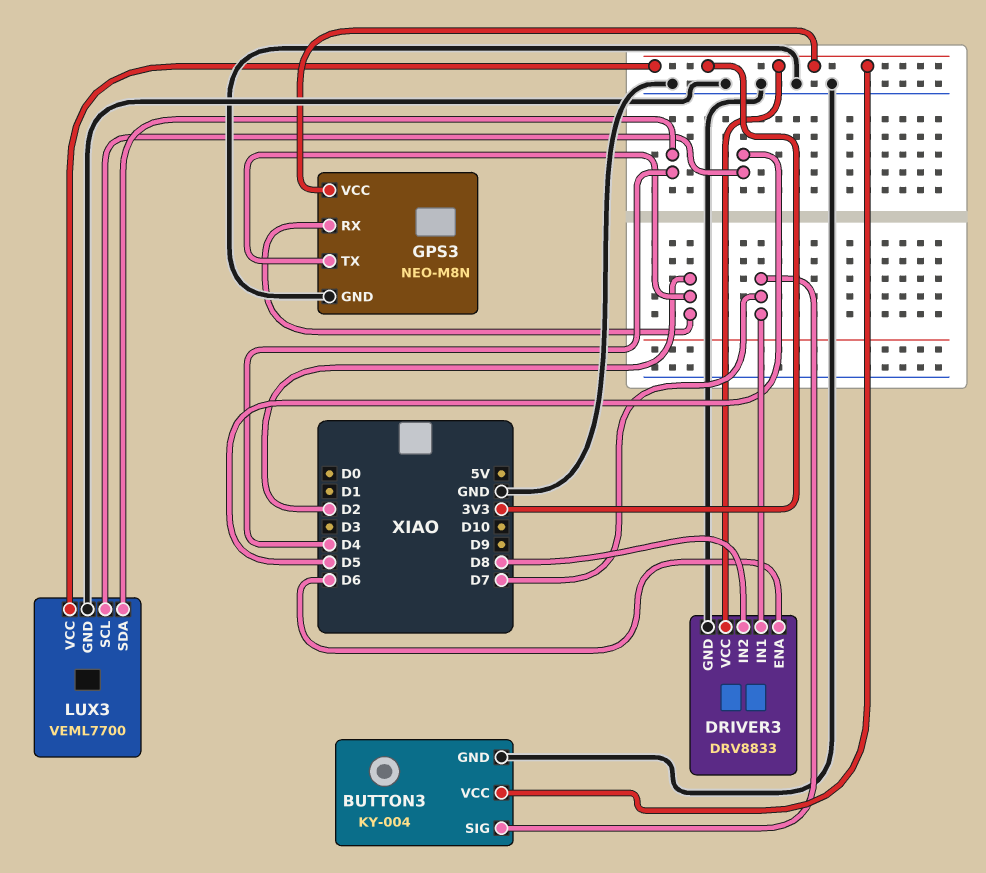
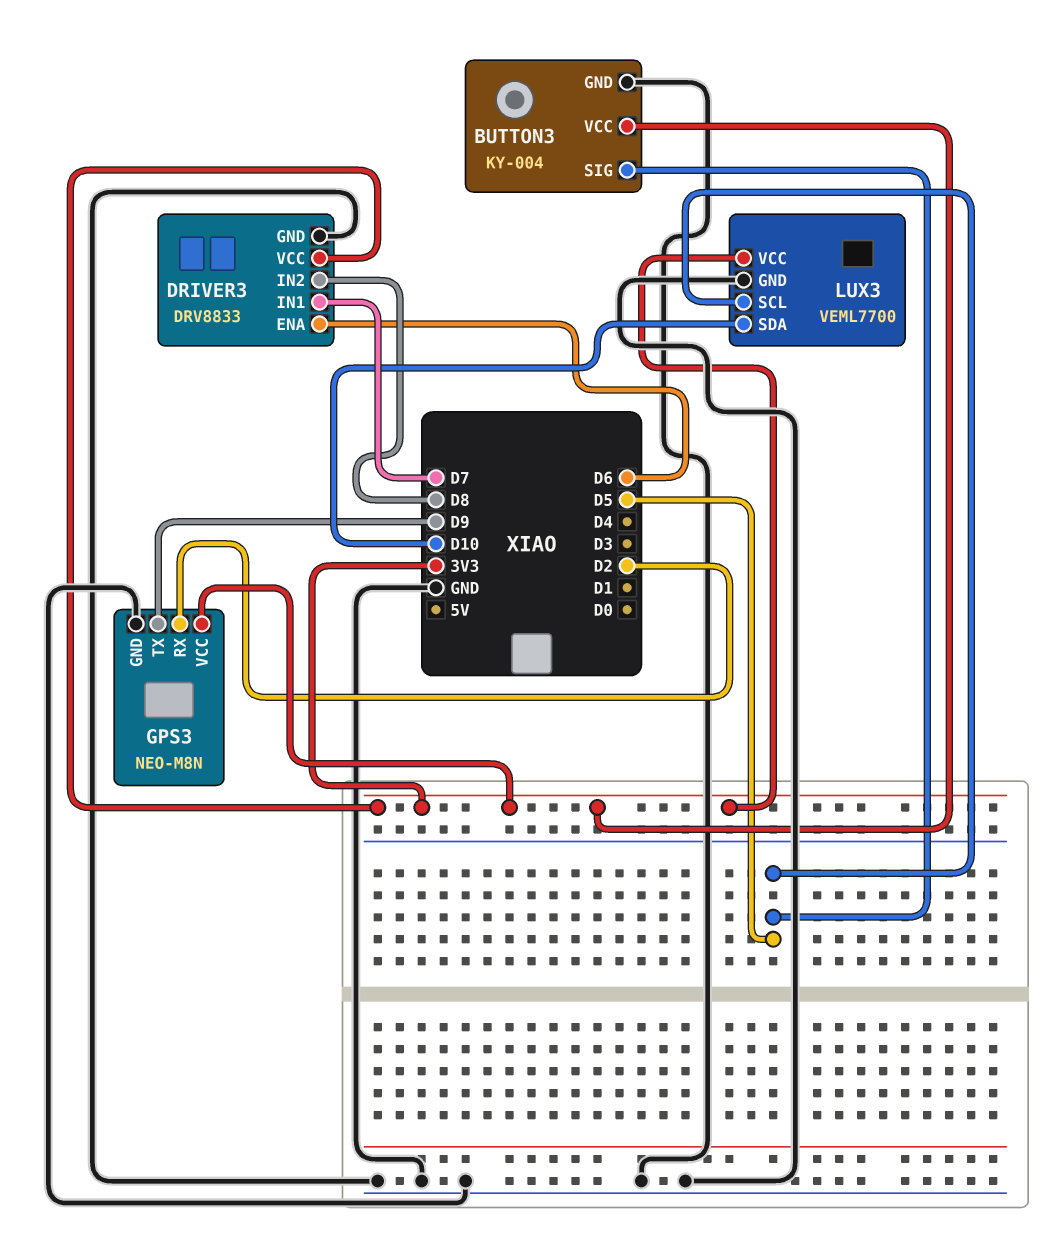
BUTTON3 pin SIG: D7 -> D5
GPS3 pin TX: D2 -> D9
LUX3 pin SDA: D4 -> D10

